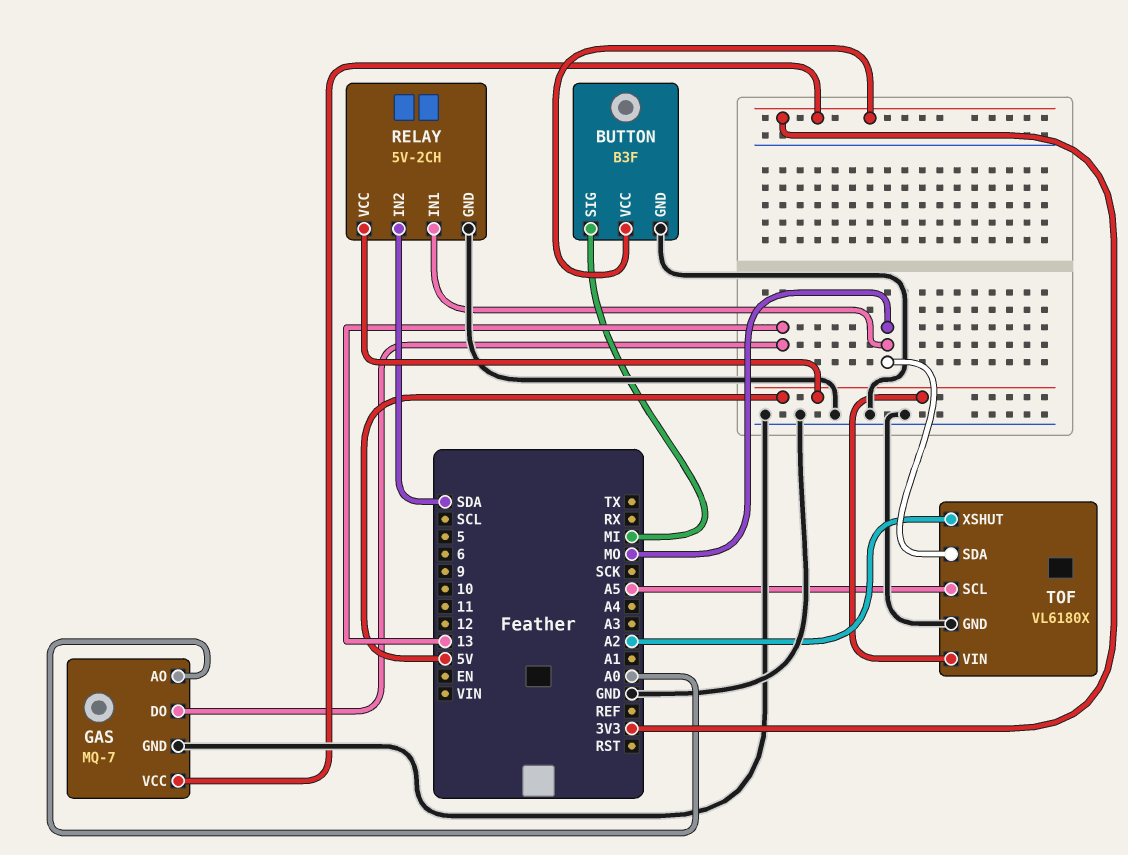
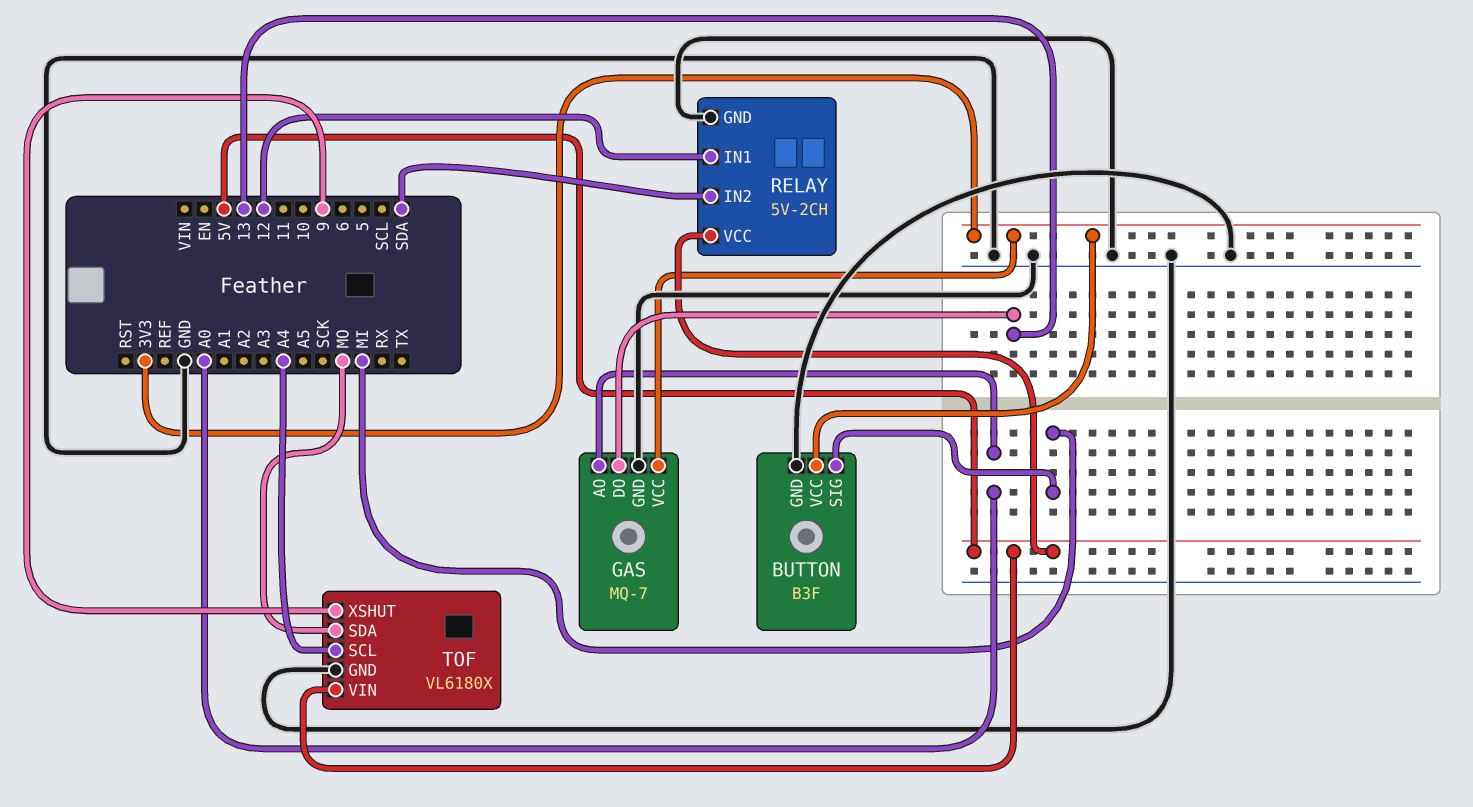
RELAY pin IN1: MO -> 12
TOF pin SCL: A5 -> A4
TOF pin XSHUT: A2 -> 9

